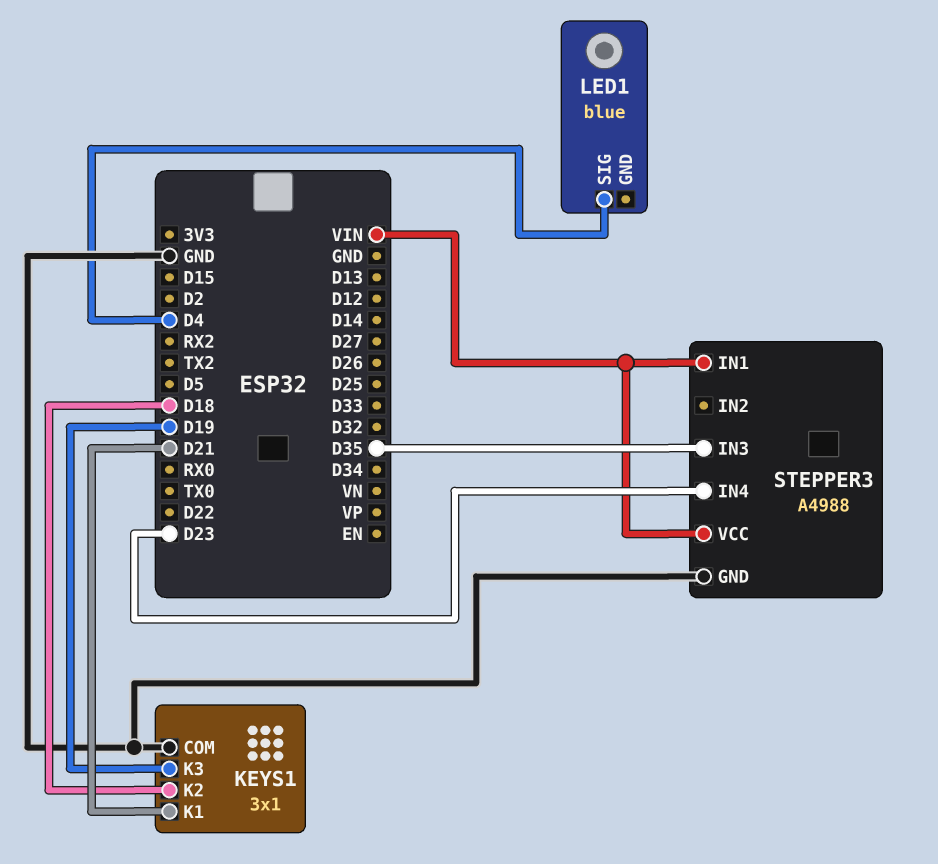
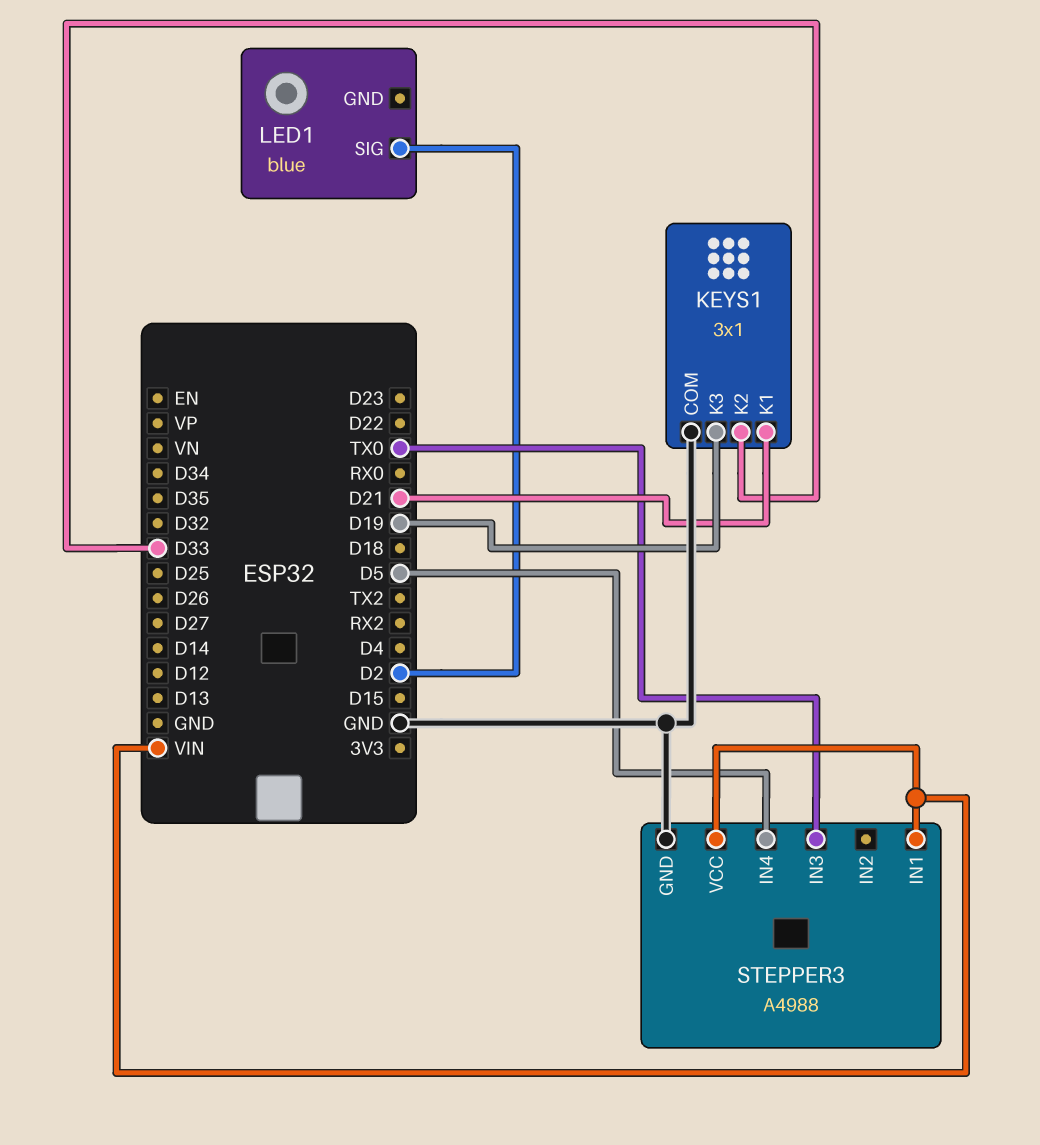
KEYS1 pin K2: D18 -> D33
LED1 pin SIG: D4 -> D2
STEPPER3 pin IN3: D35 -> TX0
STEPPER3 pin IN4: D23 -> D5

